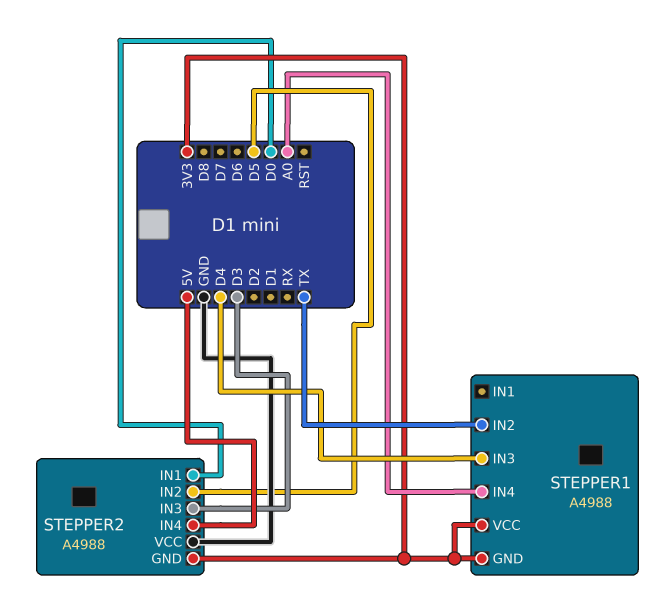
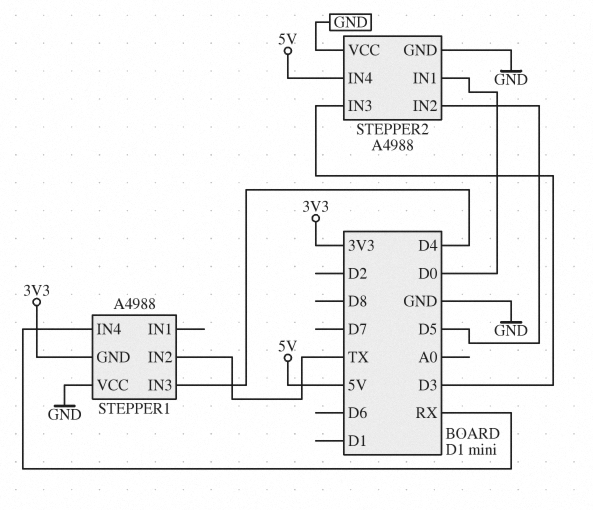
STEPPER1 pin IN4: A0 -> RX
STEPPER1 pin VCC: 3V3 -> GND
STEPPER2 pin GND: 3V3 -> GND

